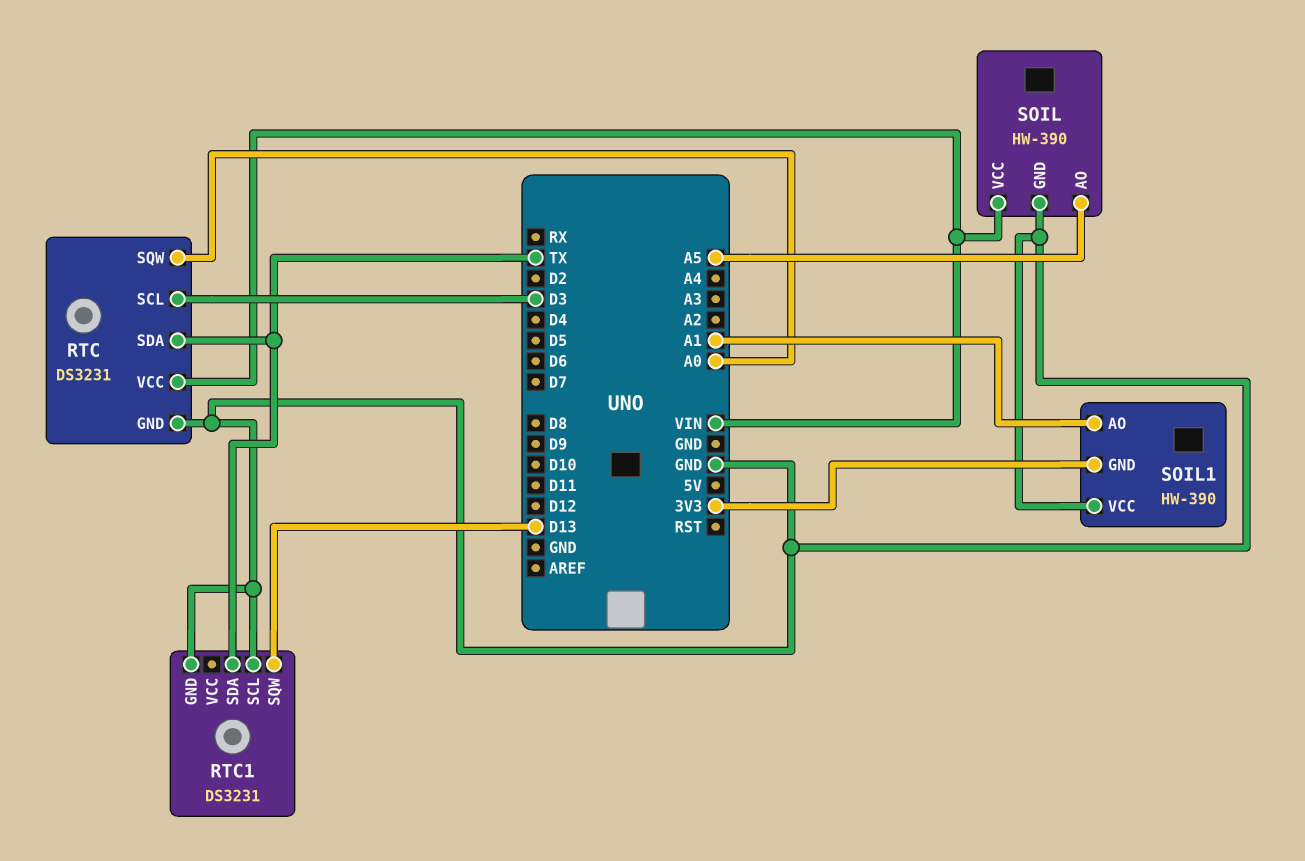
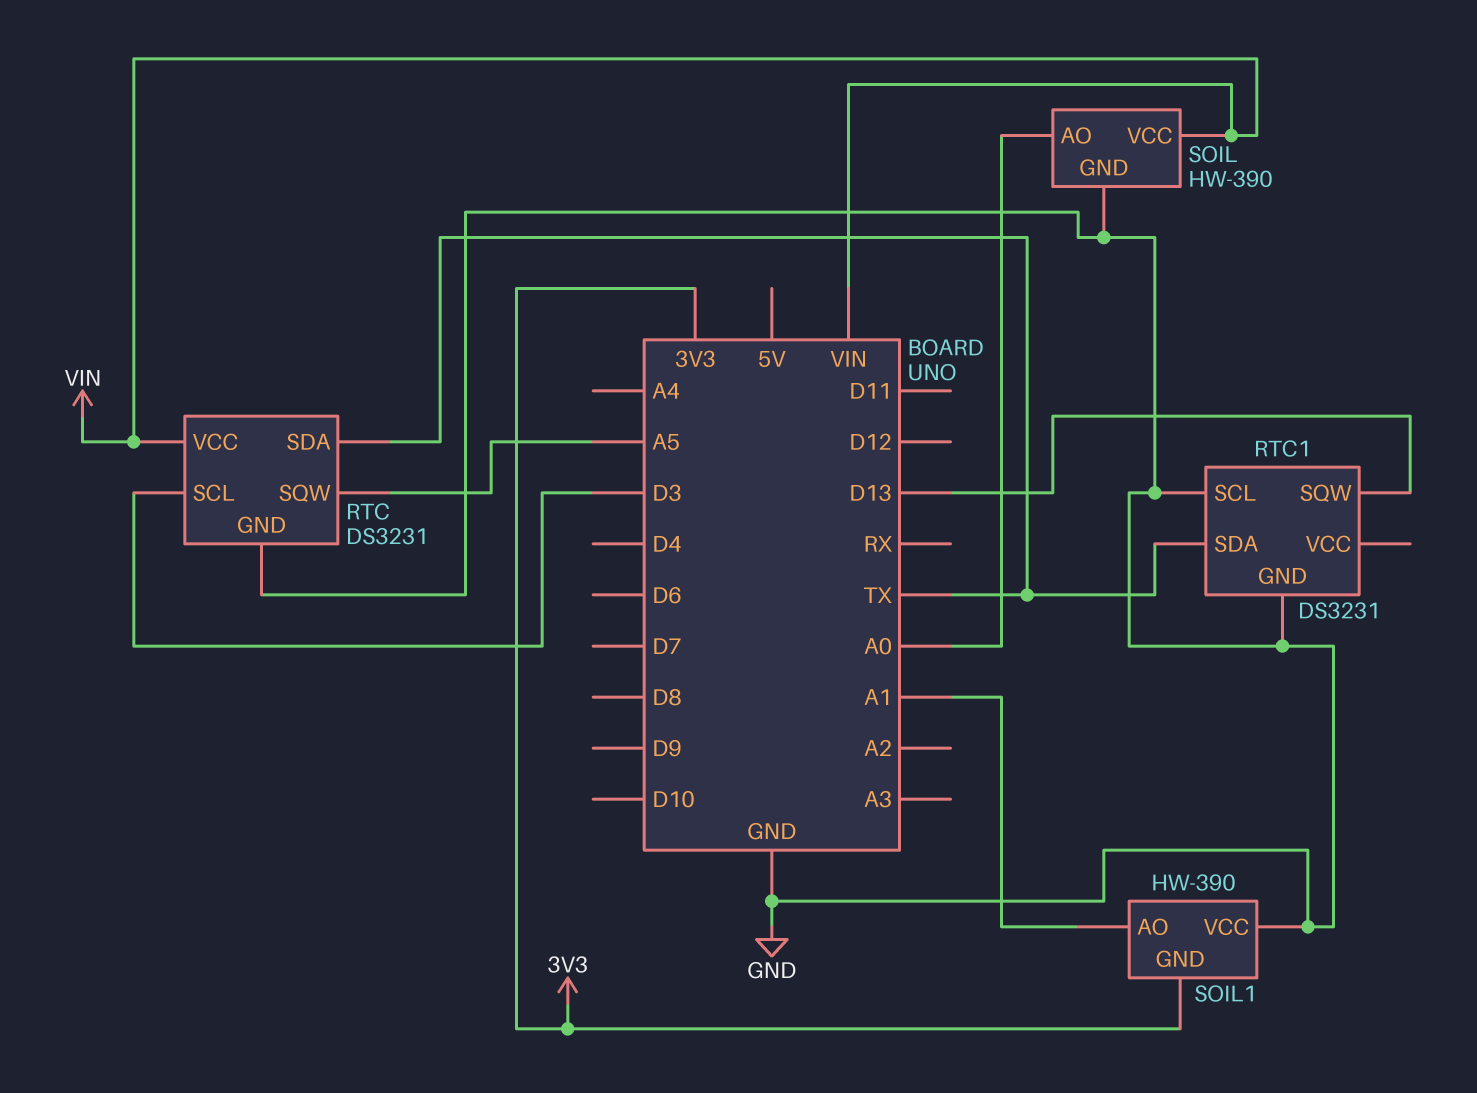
RTC pin SQW: A0 -> A5
SOIL pin AO: A5 -> A0

